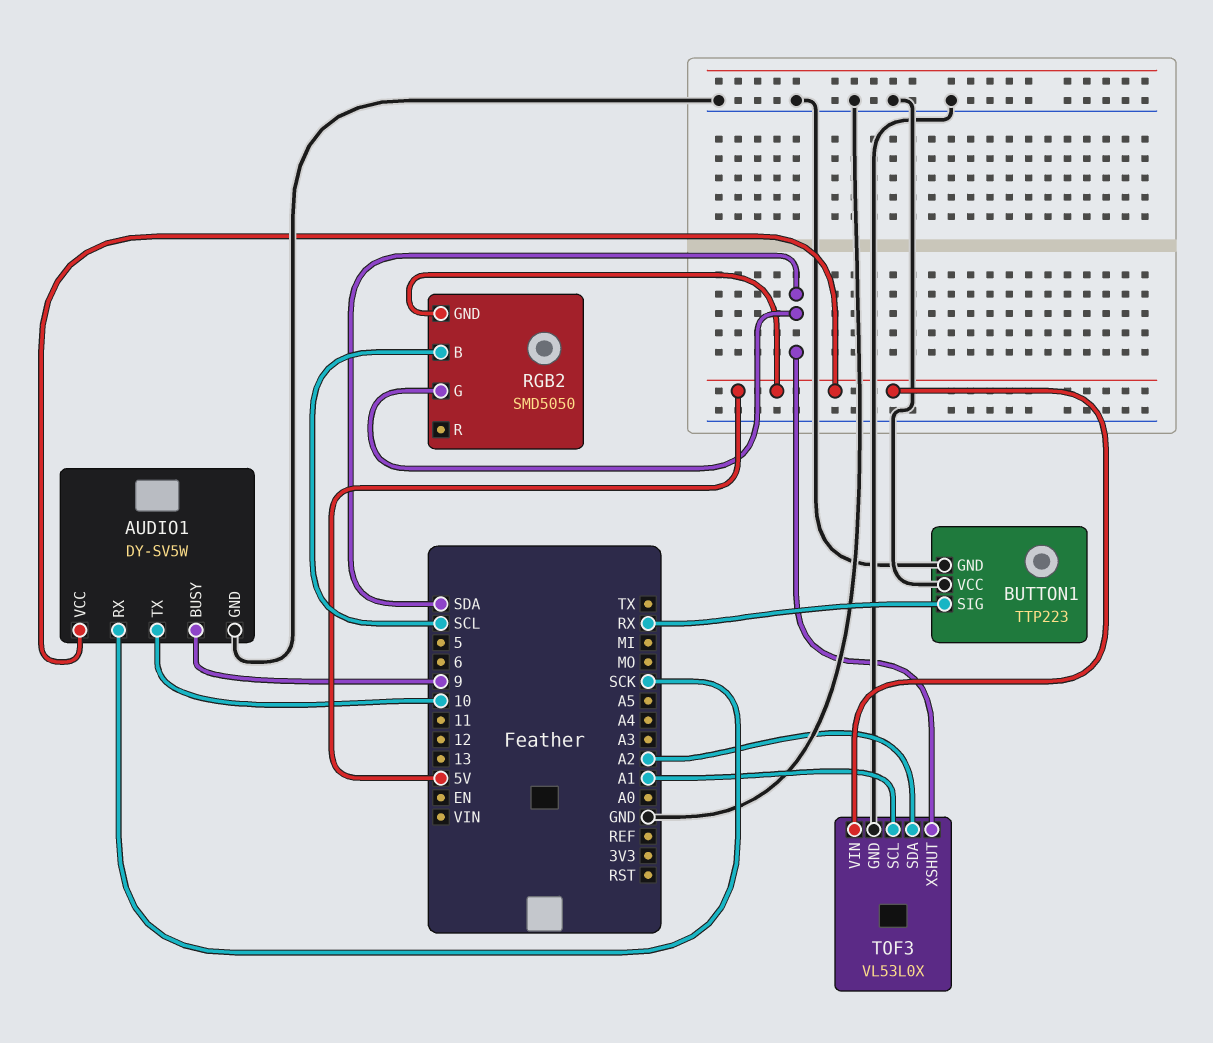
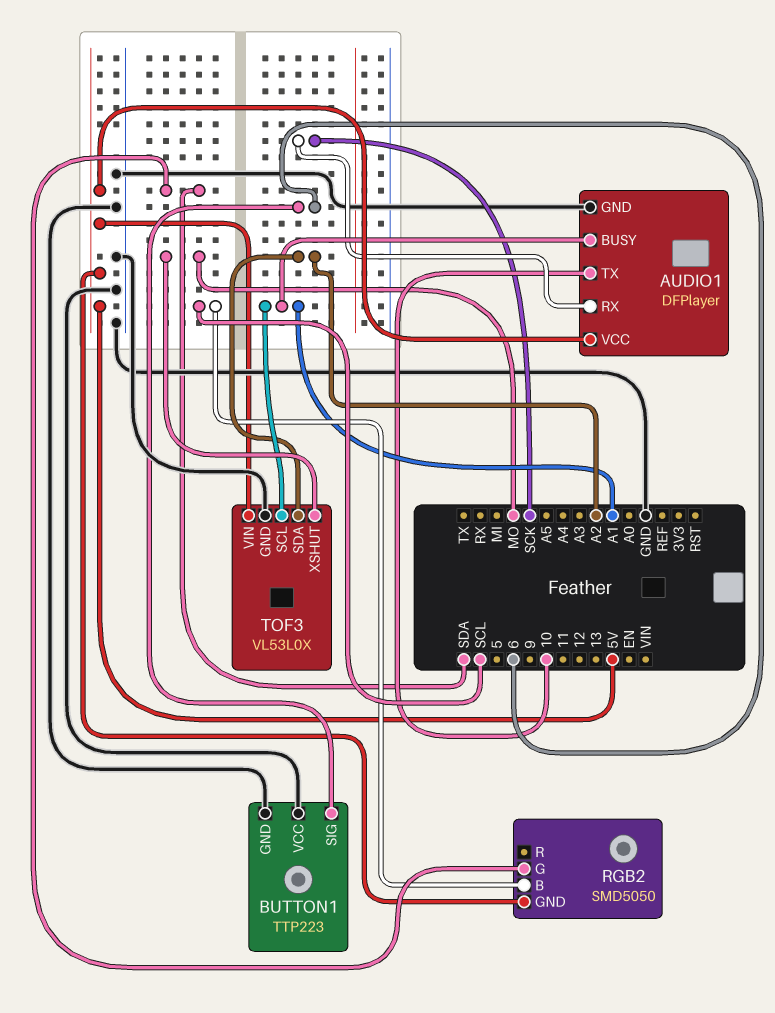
AUDIO1: DY-SV5W -> DFPlayer
AUDIO1 pin BUSY: 9 -> A1
BUTTON1 pin SIG: RX -> 6
TOF3 pin XSHUT: SDA -> MO

